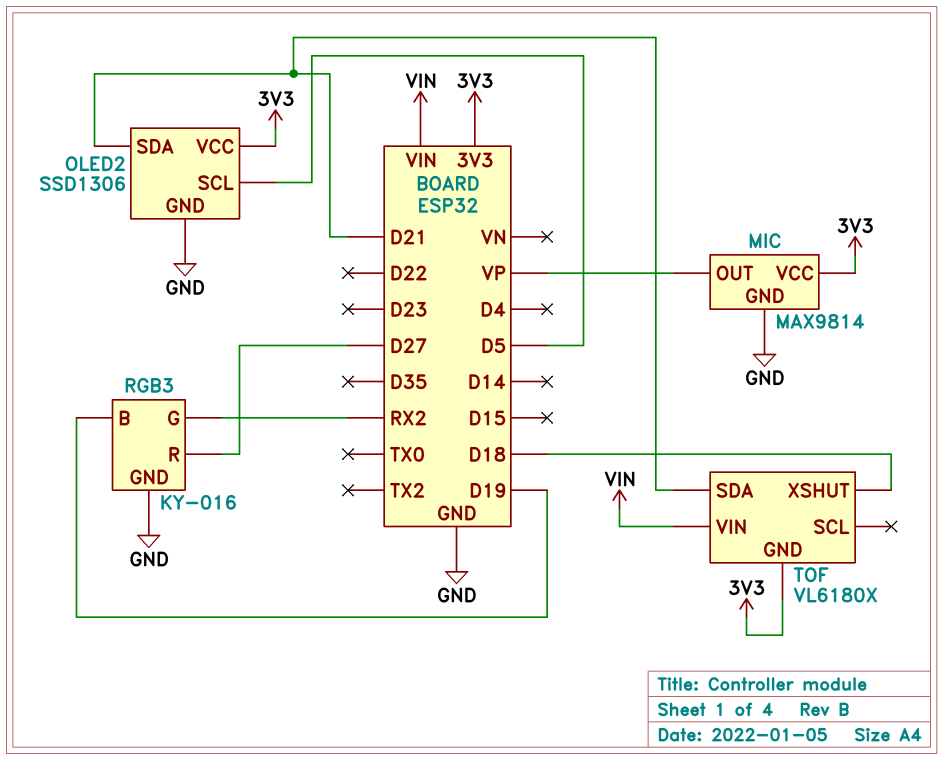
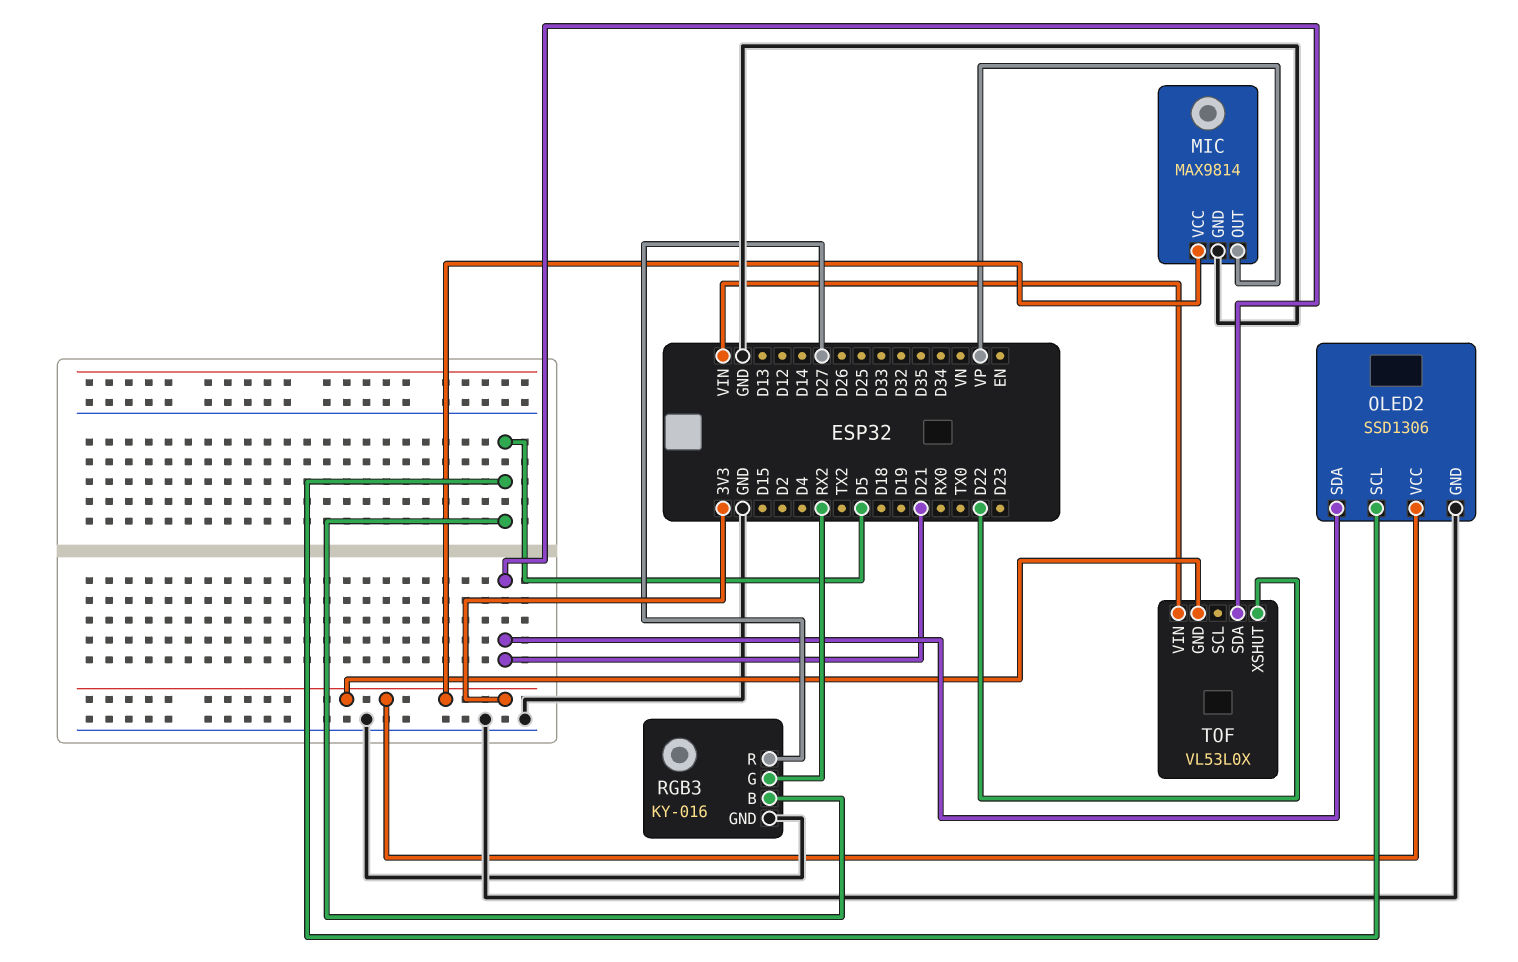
RGB3 pin B: D19 -> D5
TOF: VL6180X -> VL53L0X
TOF pin XSHUT: D18 -> D22

